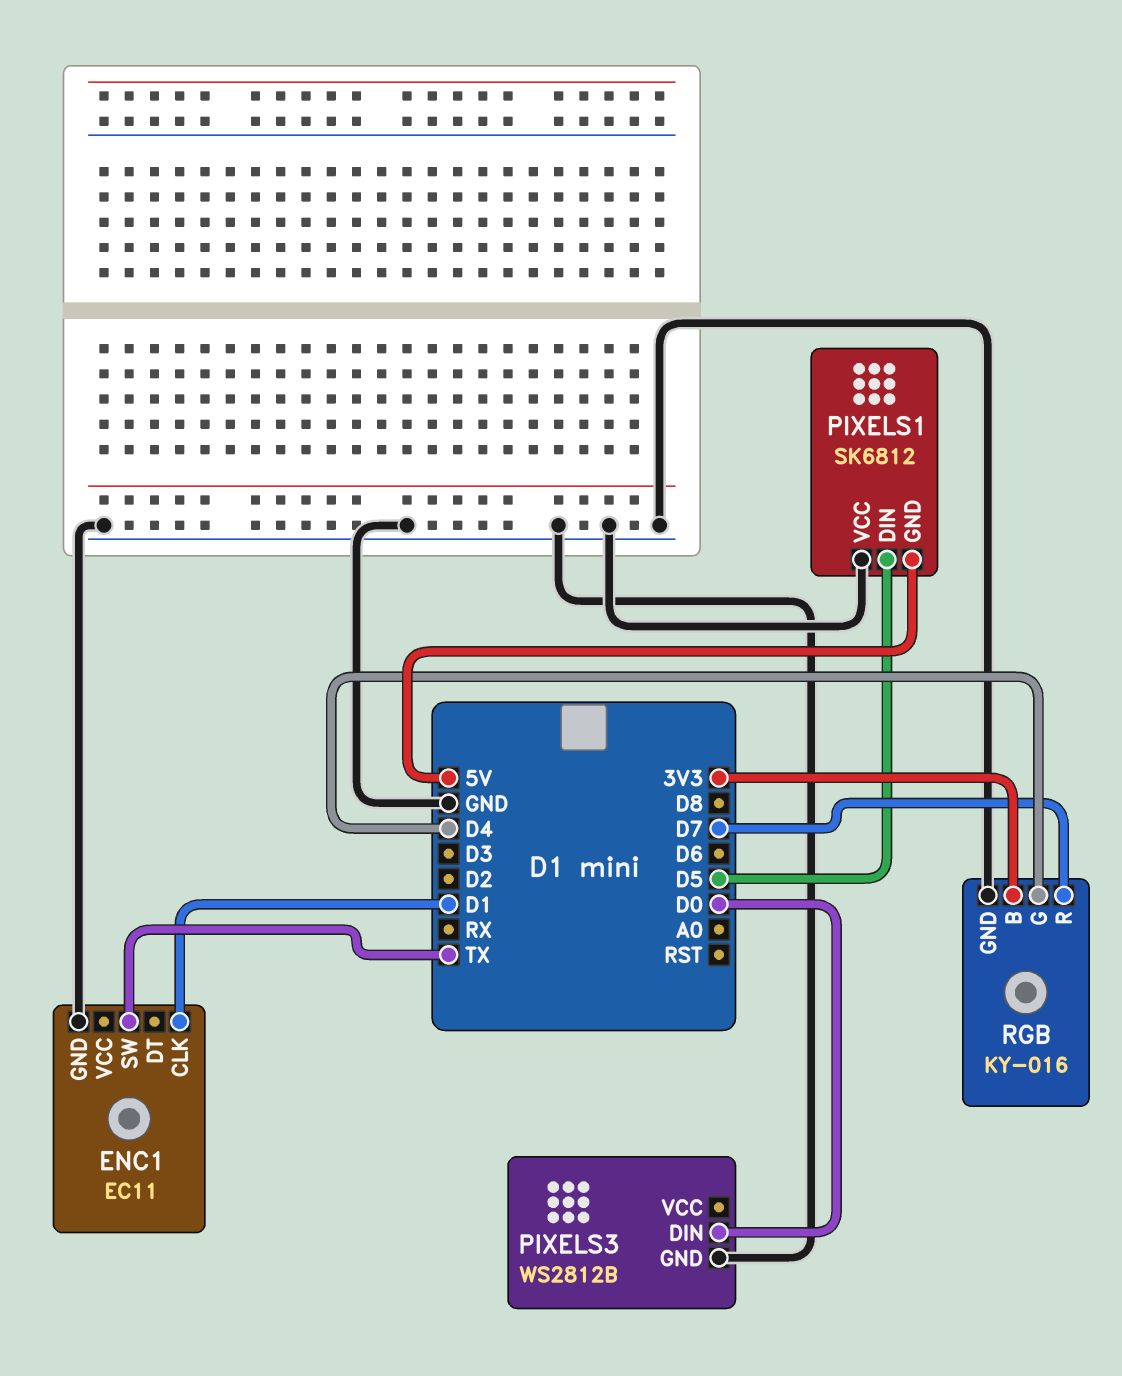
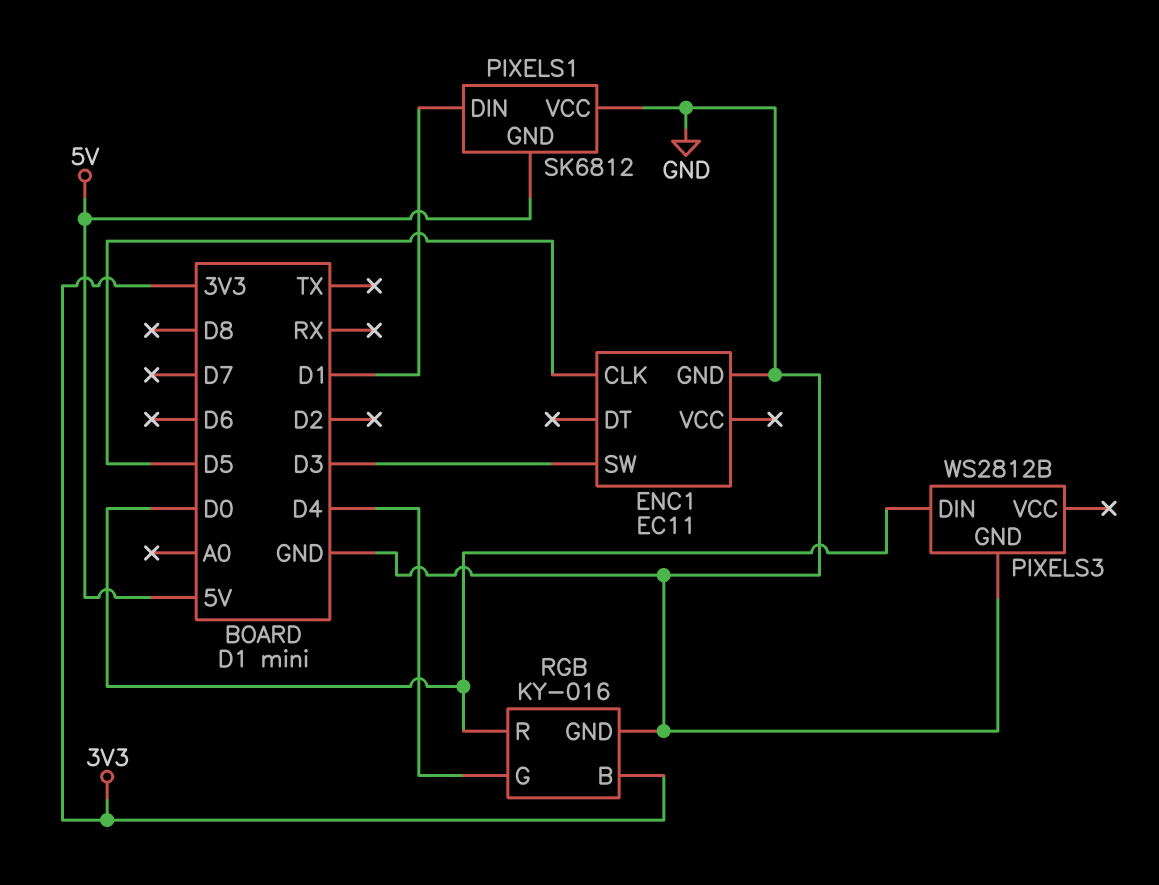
ENC1 pin CLK: D1 -> D5
ENC1 pin SW: TX -> D3
PIXELS1 pin DIN: D5 -> D1
RGB pin R: D7 -> D0

